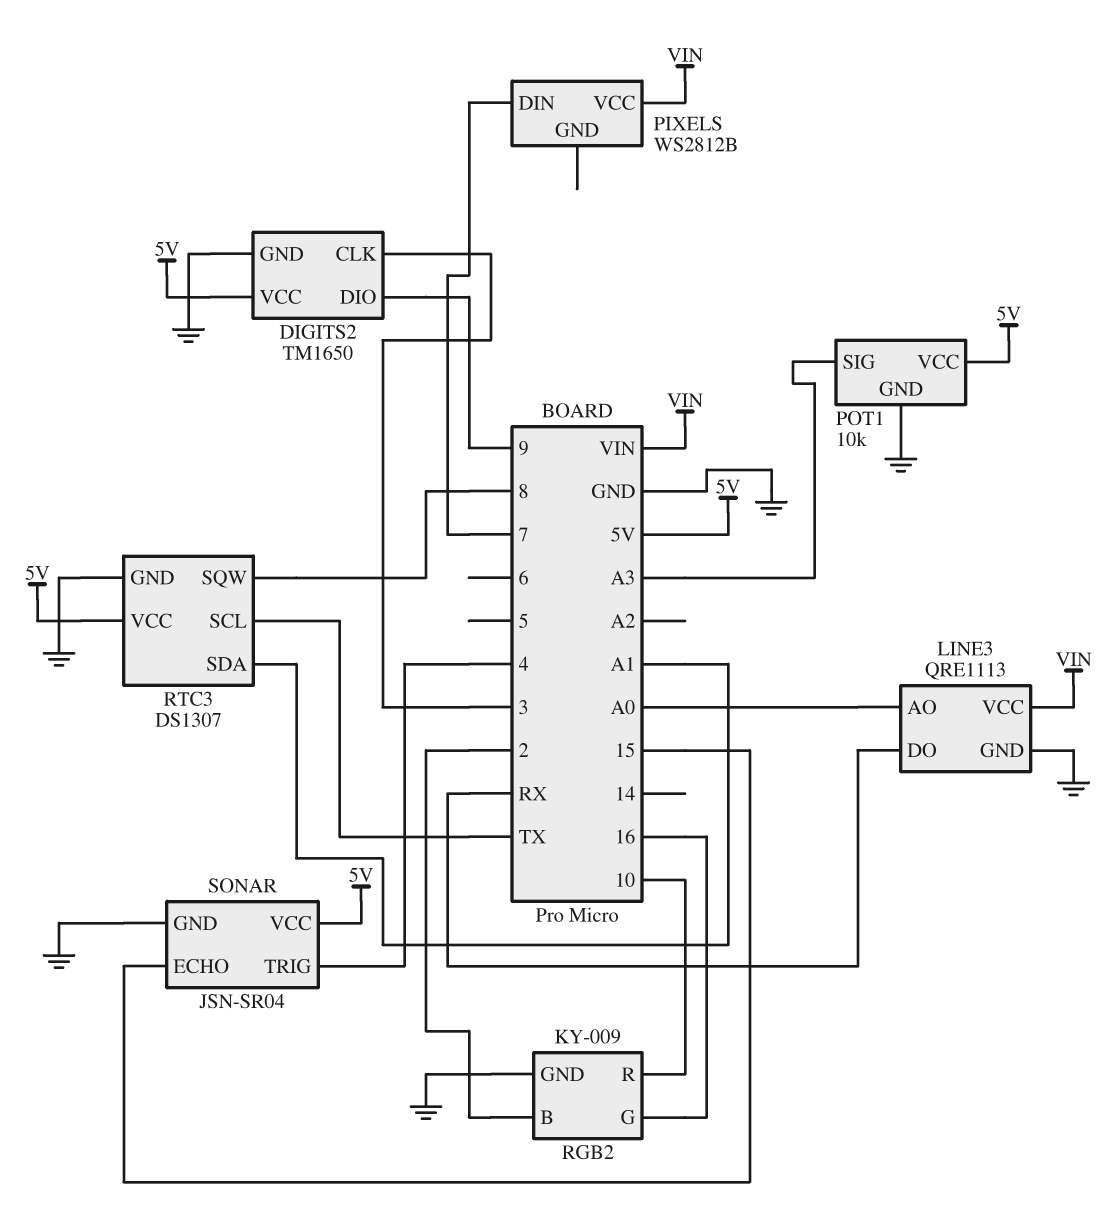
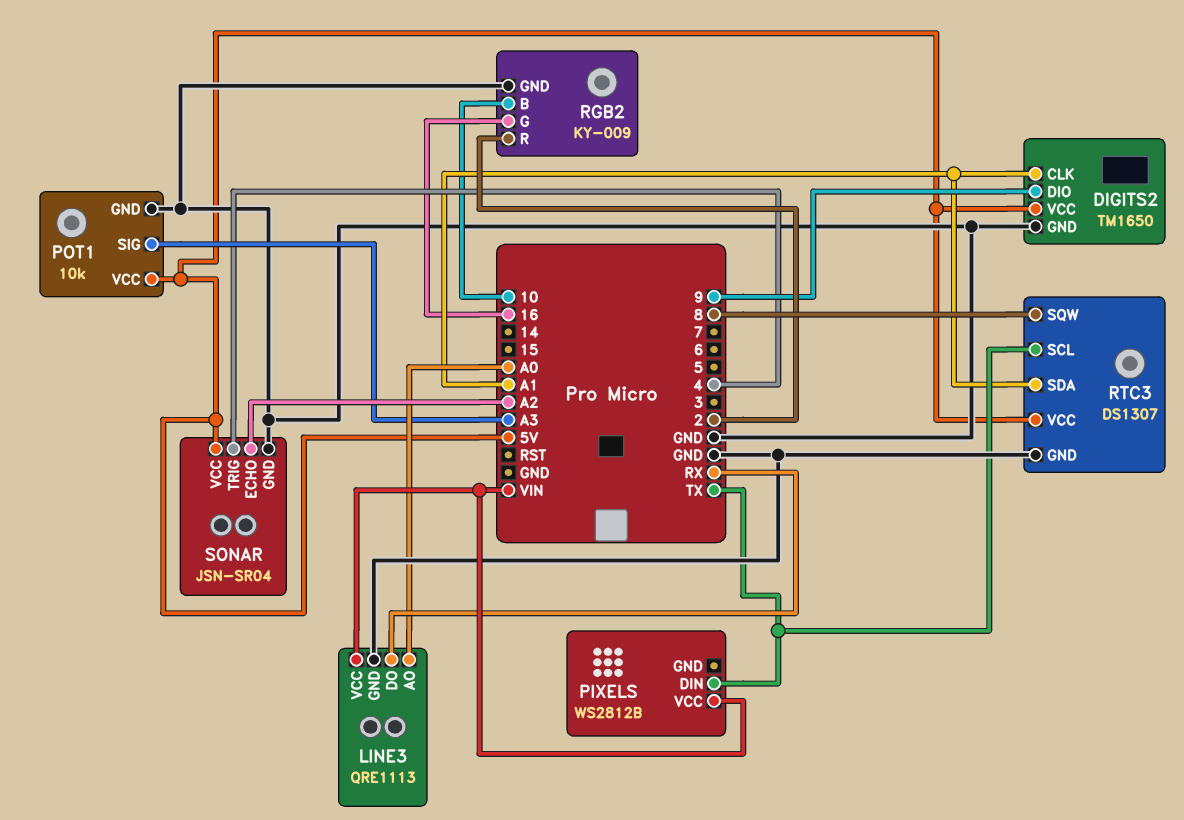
DIGITS2 pin CLK: 3 -> A1
PIXELS pin DIN: 7 -> TX
RGB2 pin B: 2 -> 10
RGB2 pin R: 10 -> 2
SONAR pin ECHO: 15 -> A2

